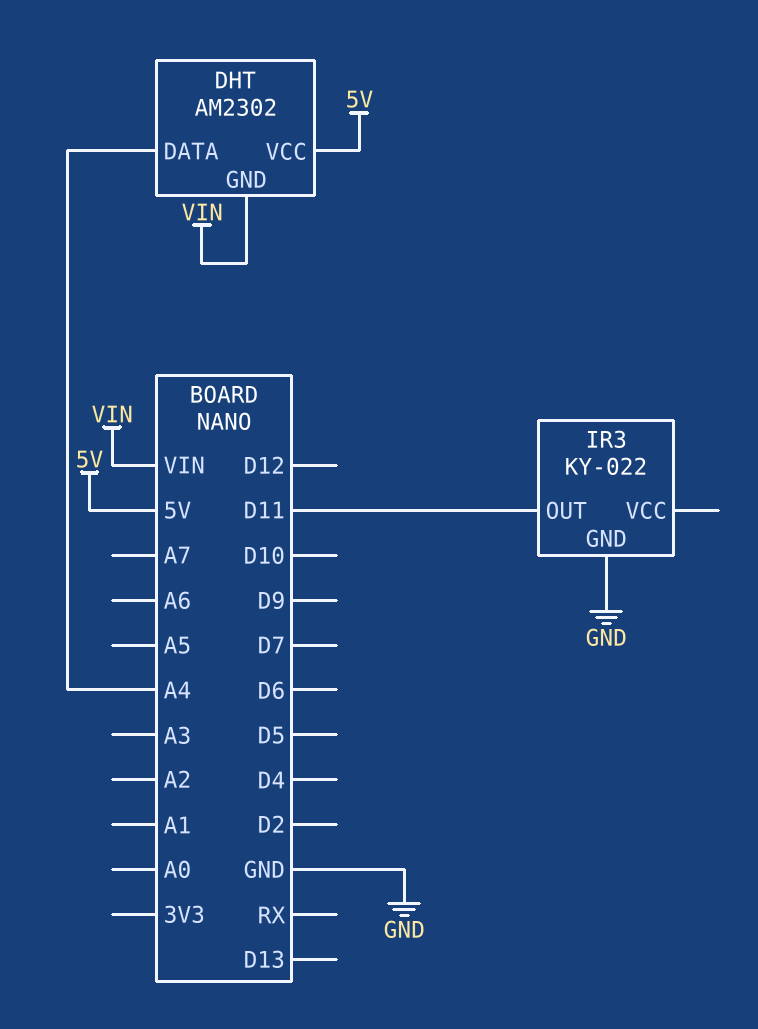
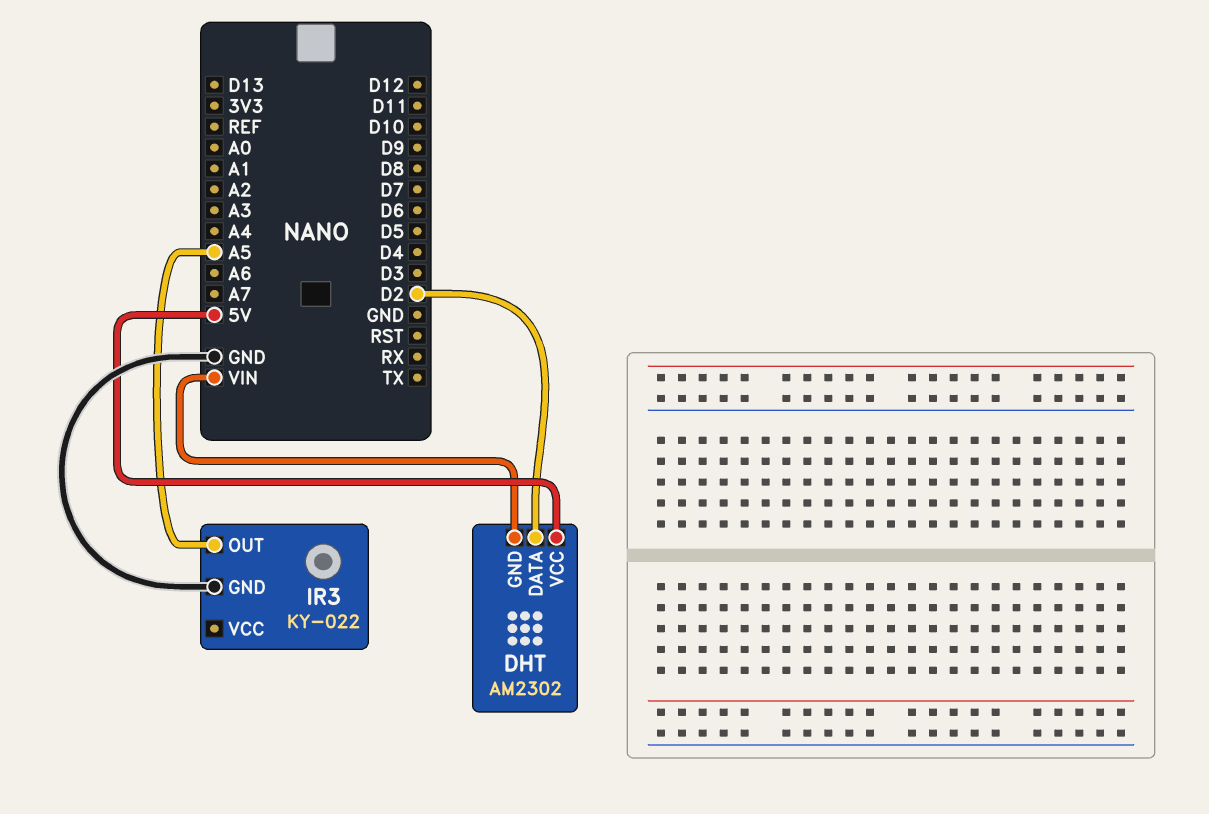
DHT pin DATA: A4 -> D2
IR3 pin OUT: D11 -> A5

